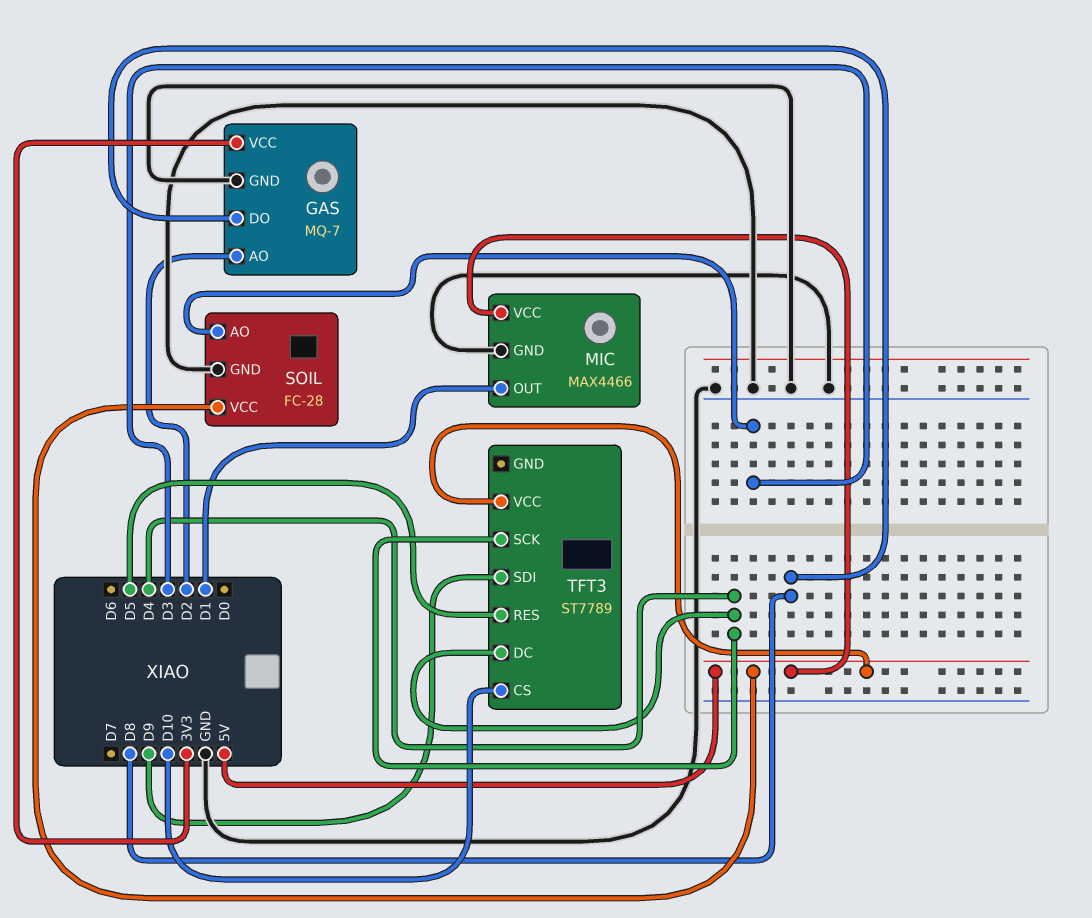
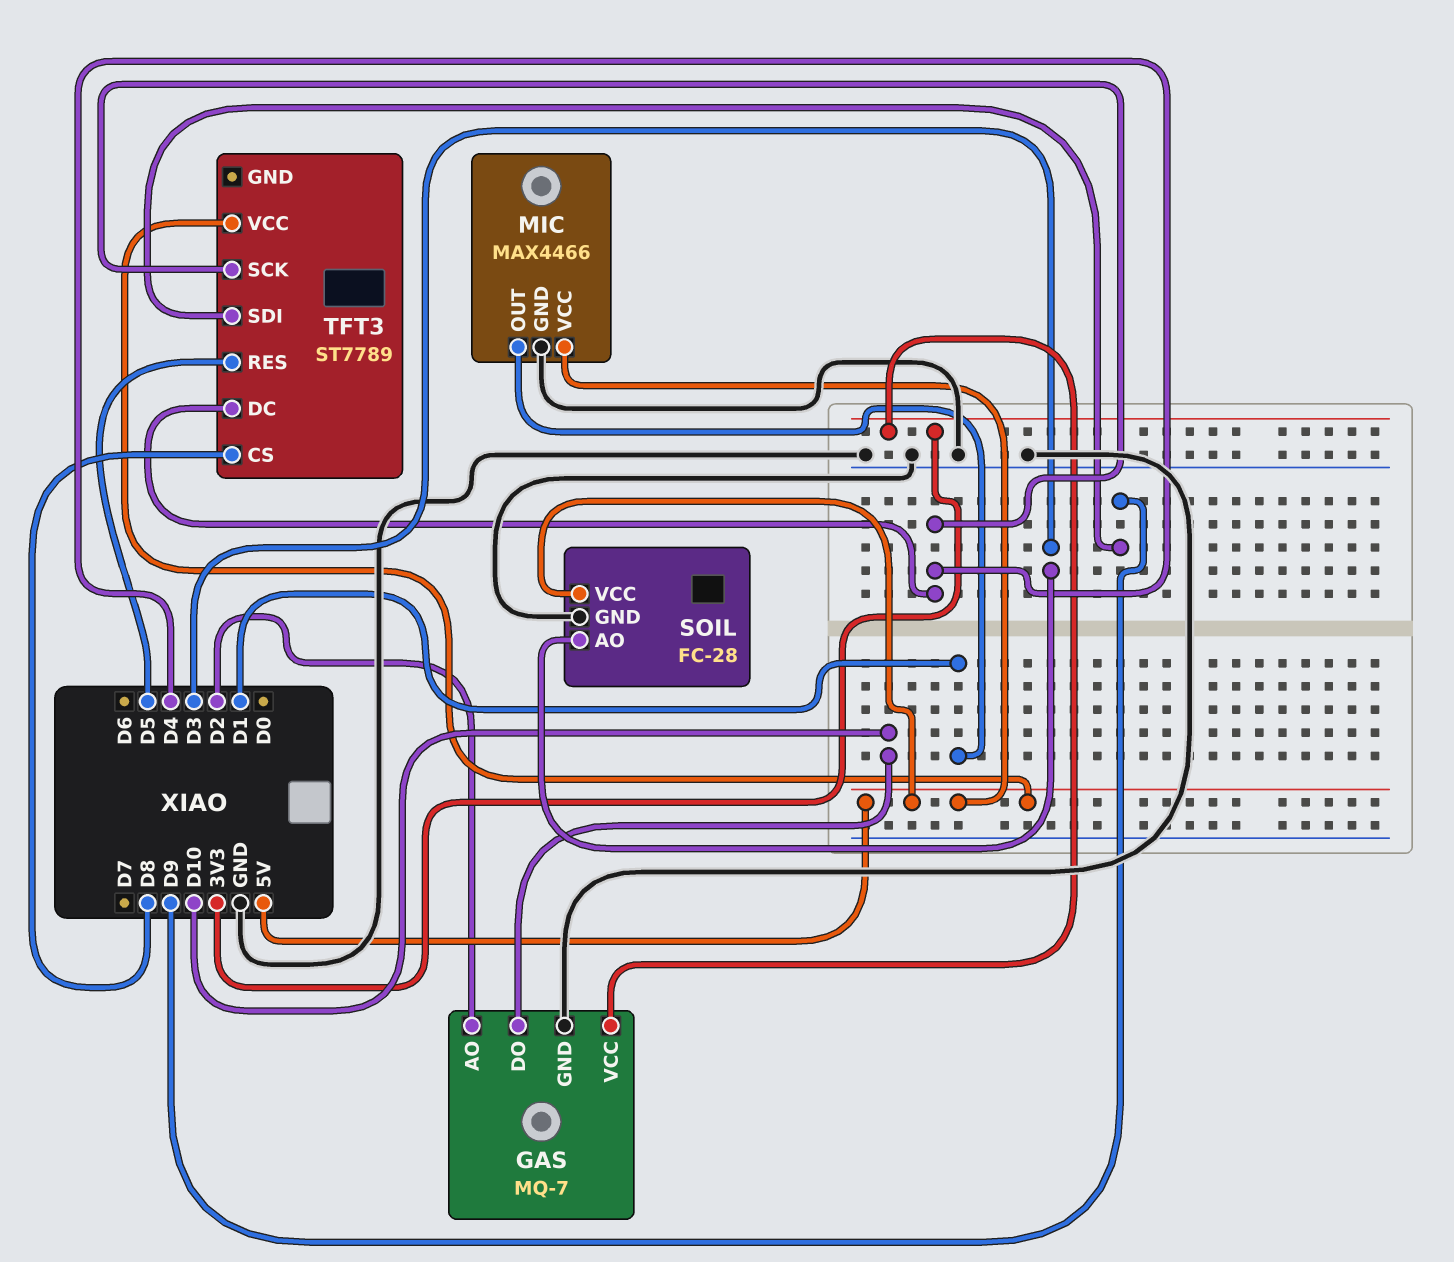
GAS pin DO: D8 -> D10
TFT3 pin CS: D10 -> D8

